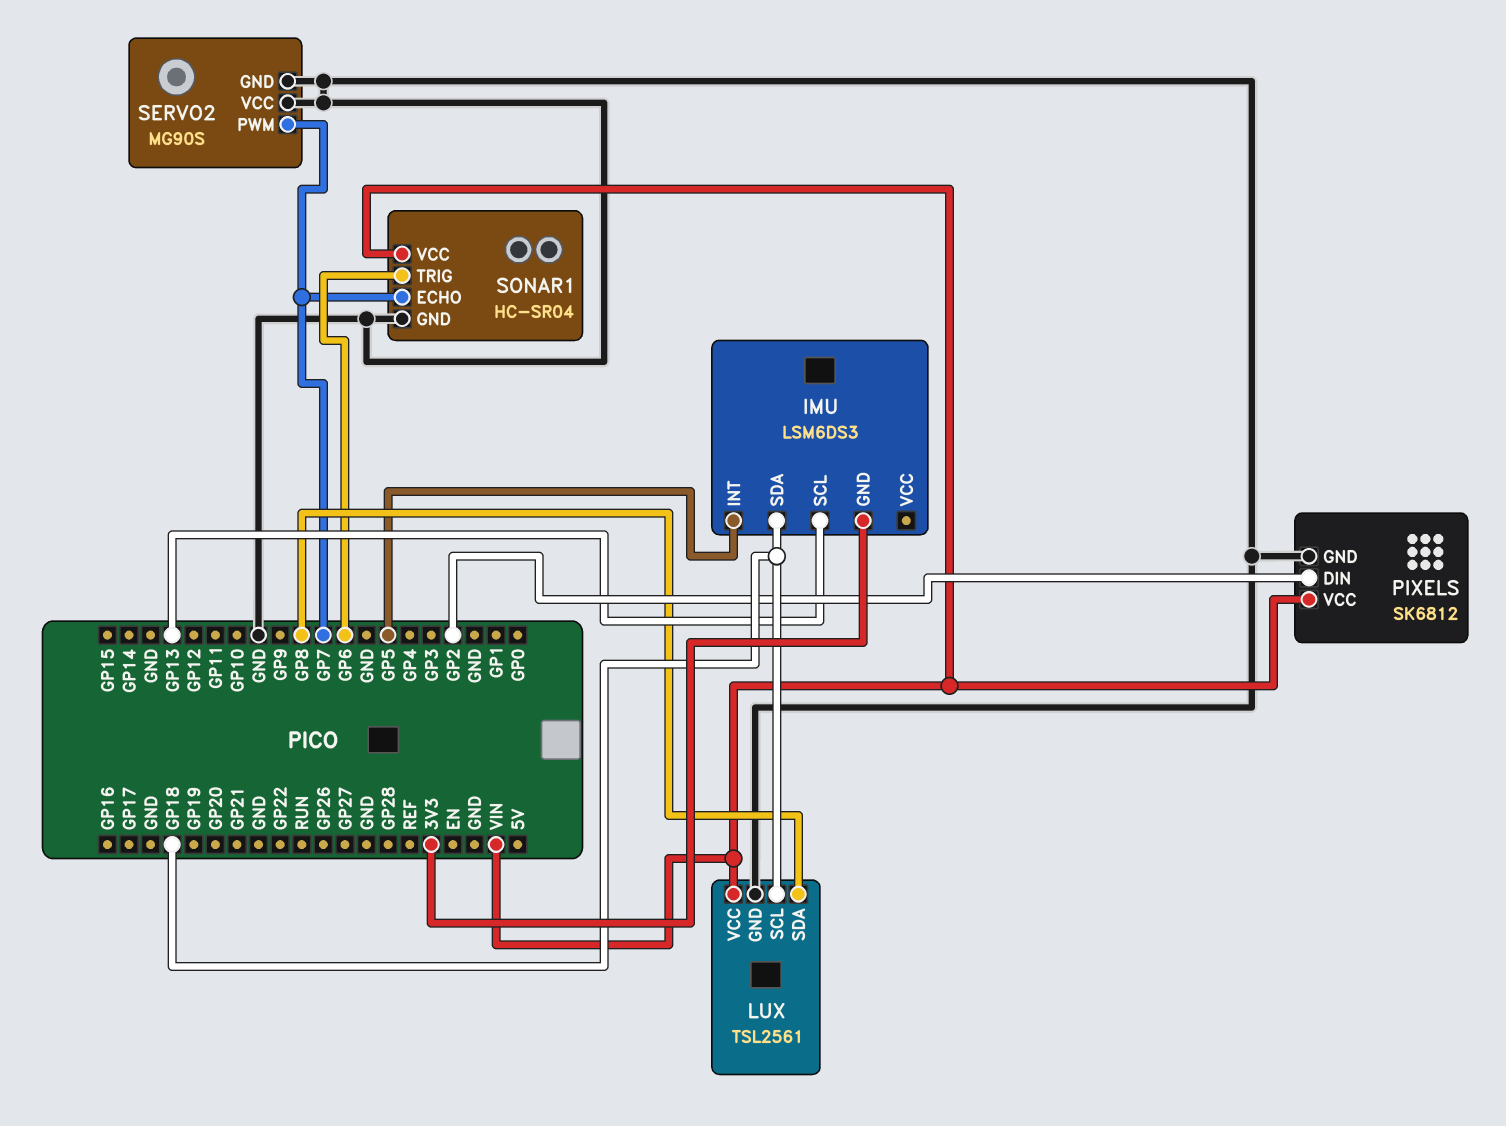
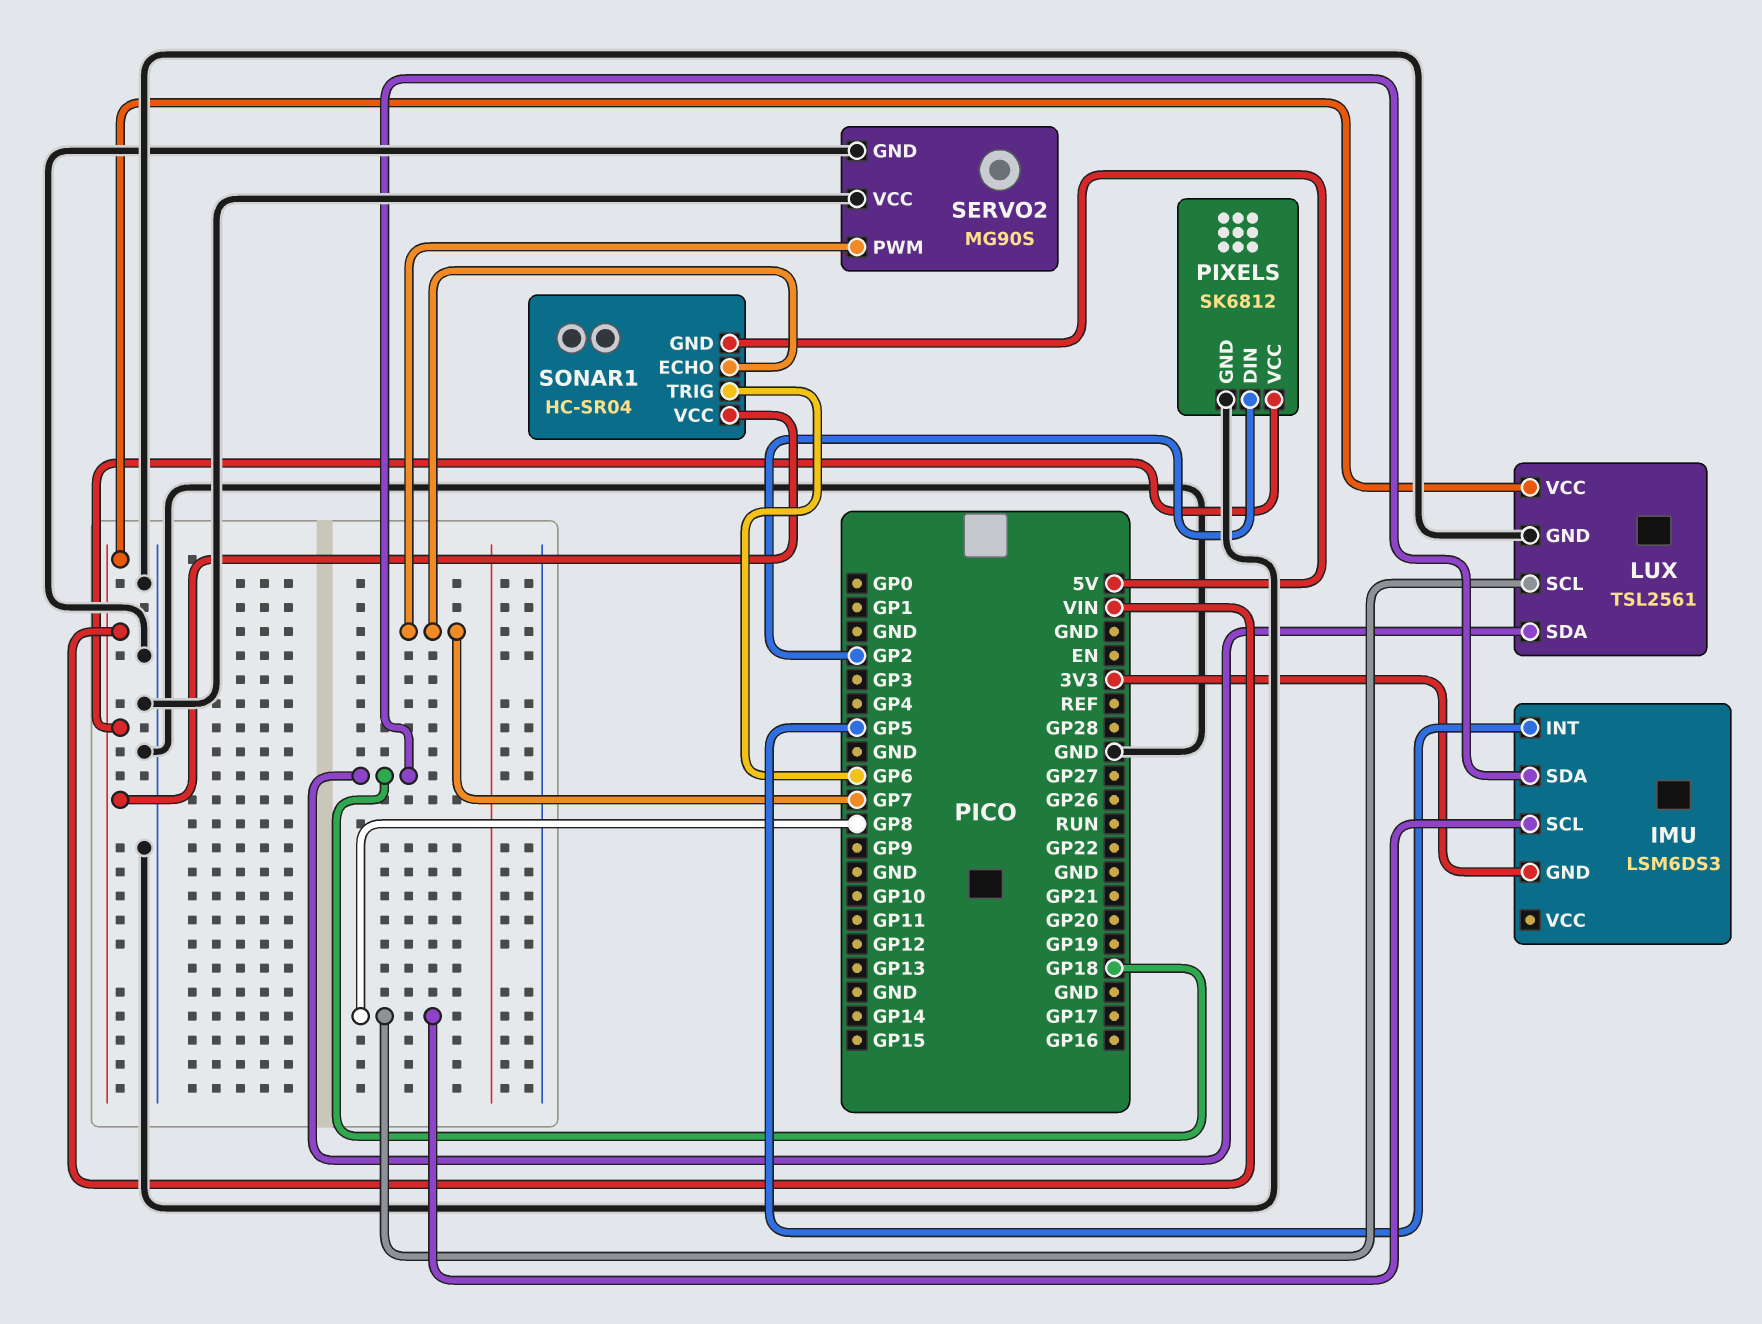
IMU pin SCL: GP13 -> GP8
LUX pin SCL: GP18 -> GP8
LUX pin SDA: GP8 -> GP18
SONAR1 pin GND: GND -> 5V

